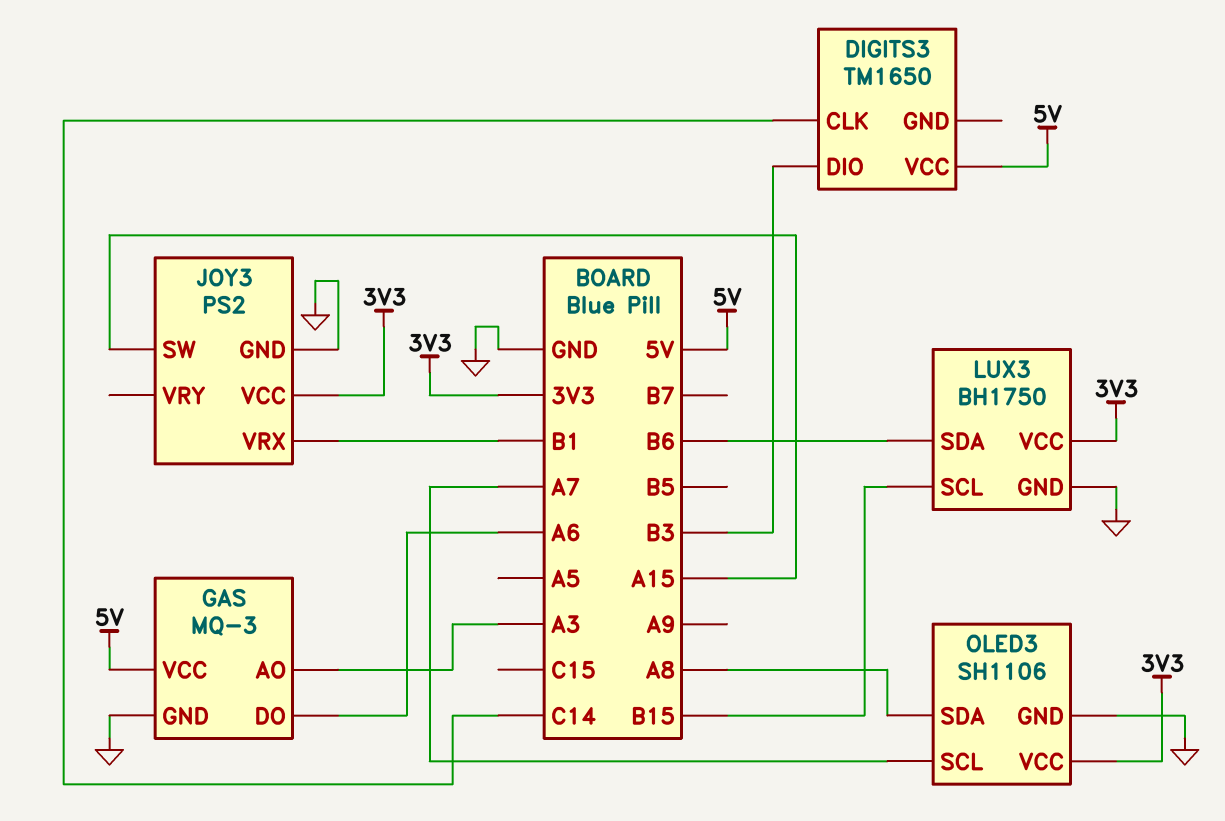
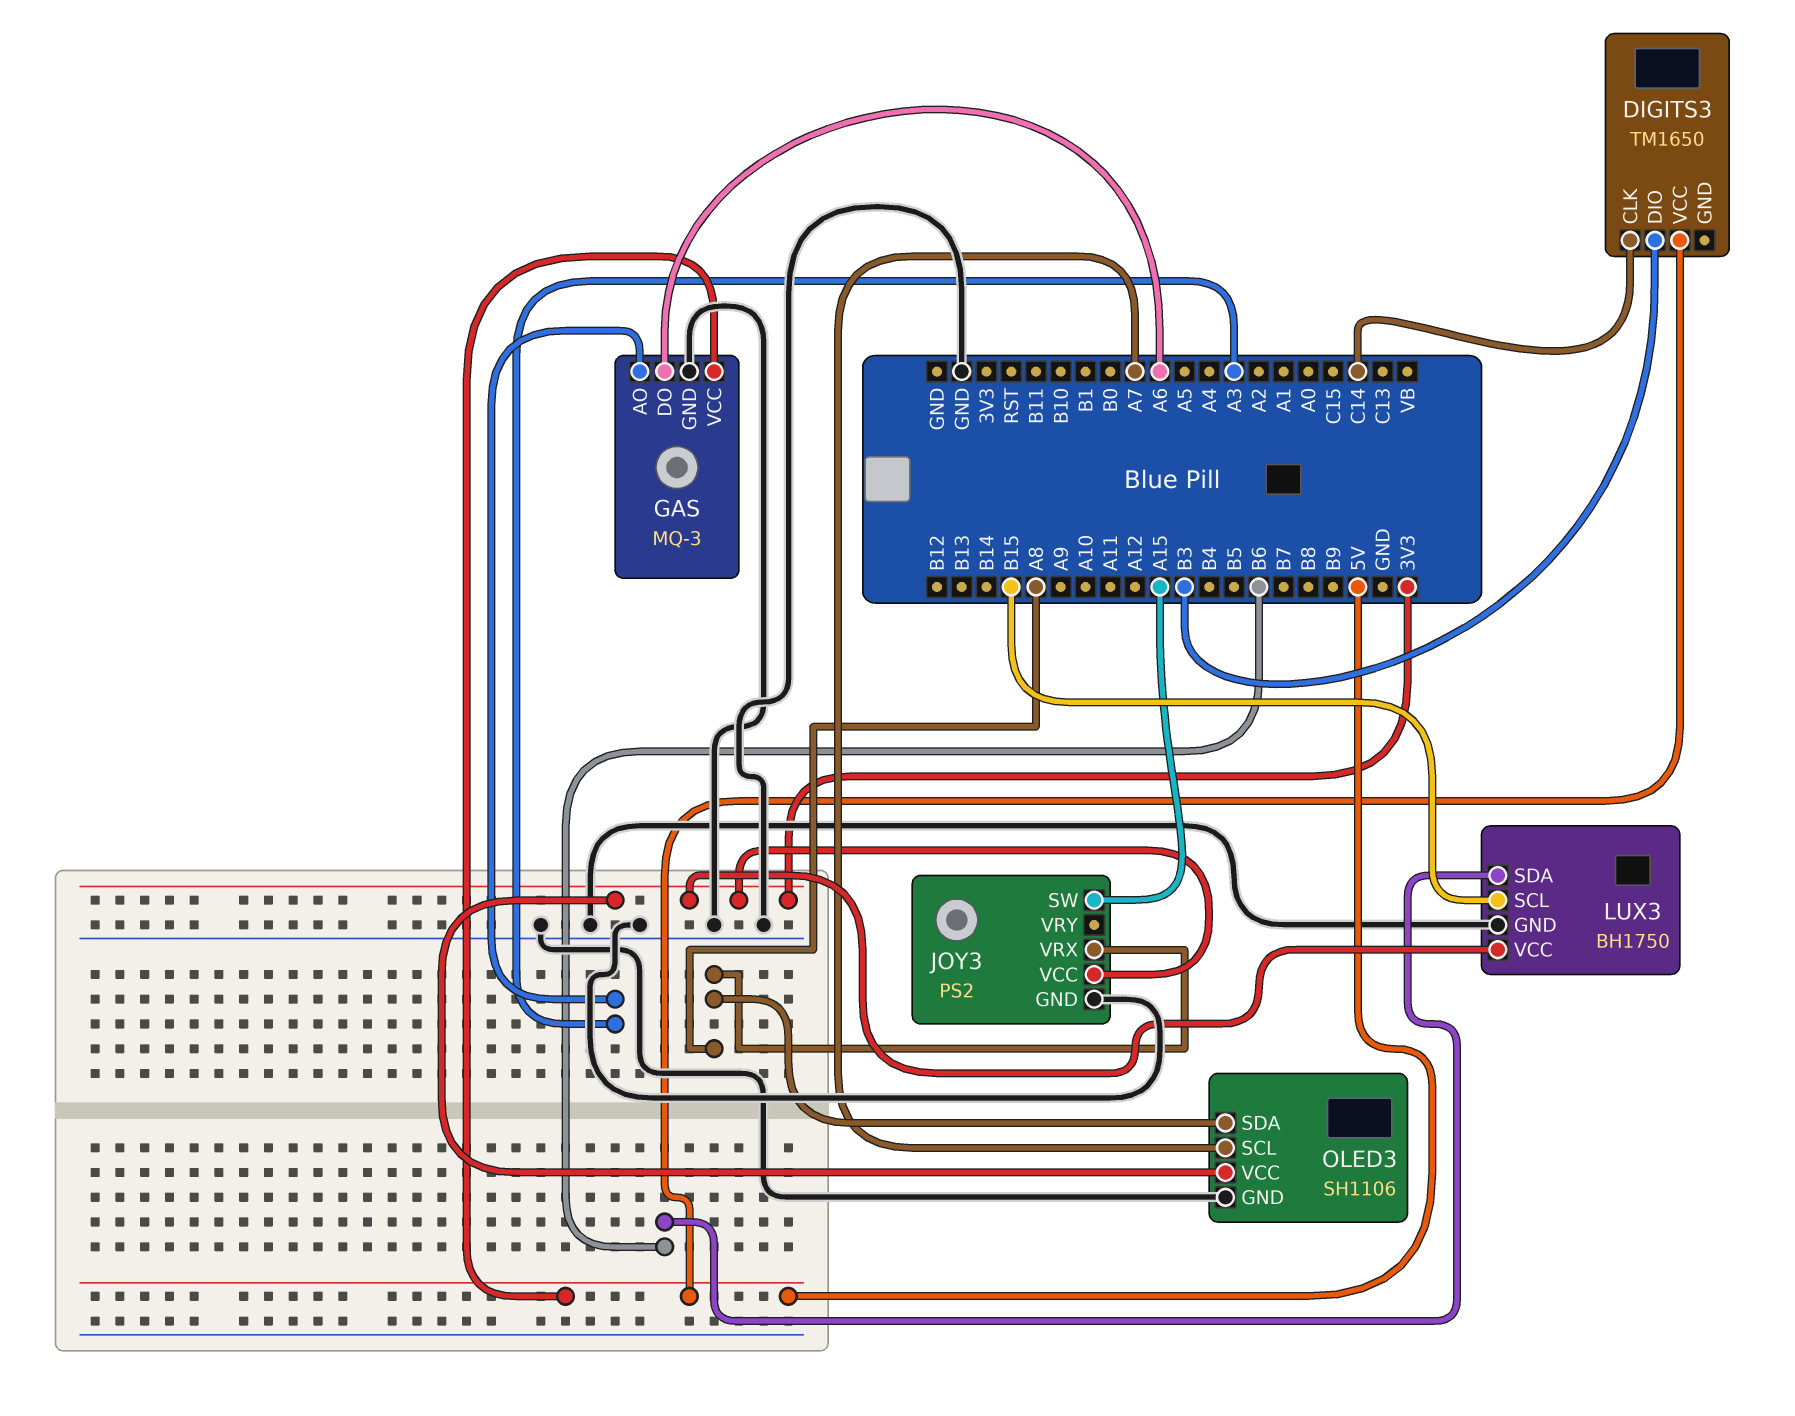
JOY3 pin VRX: B1 -> A8

